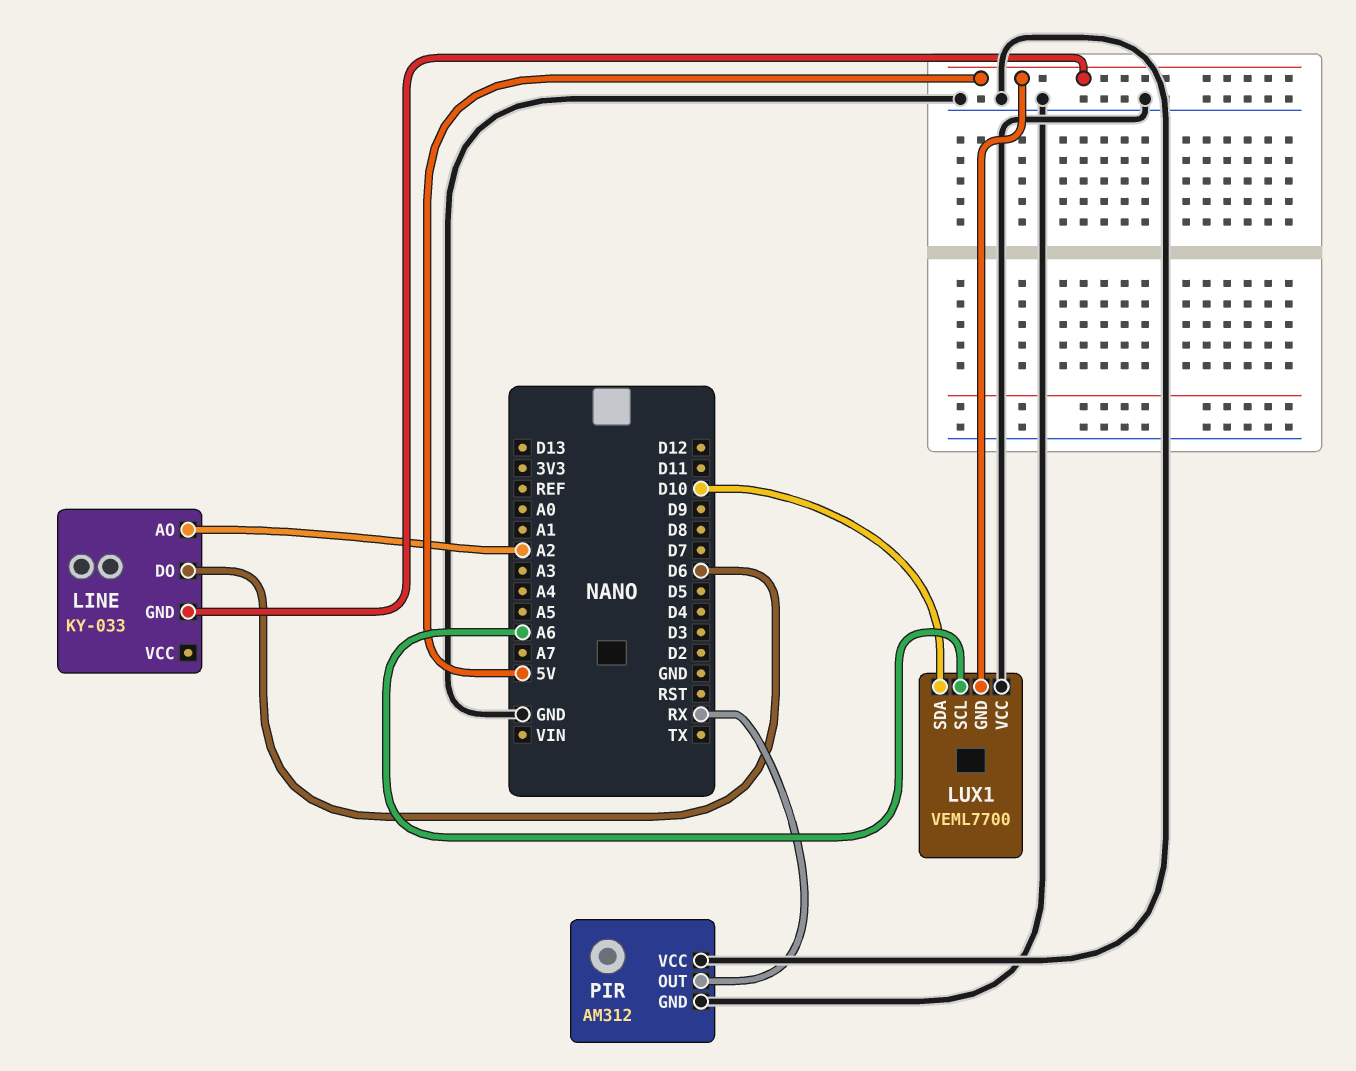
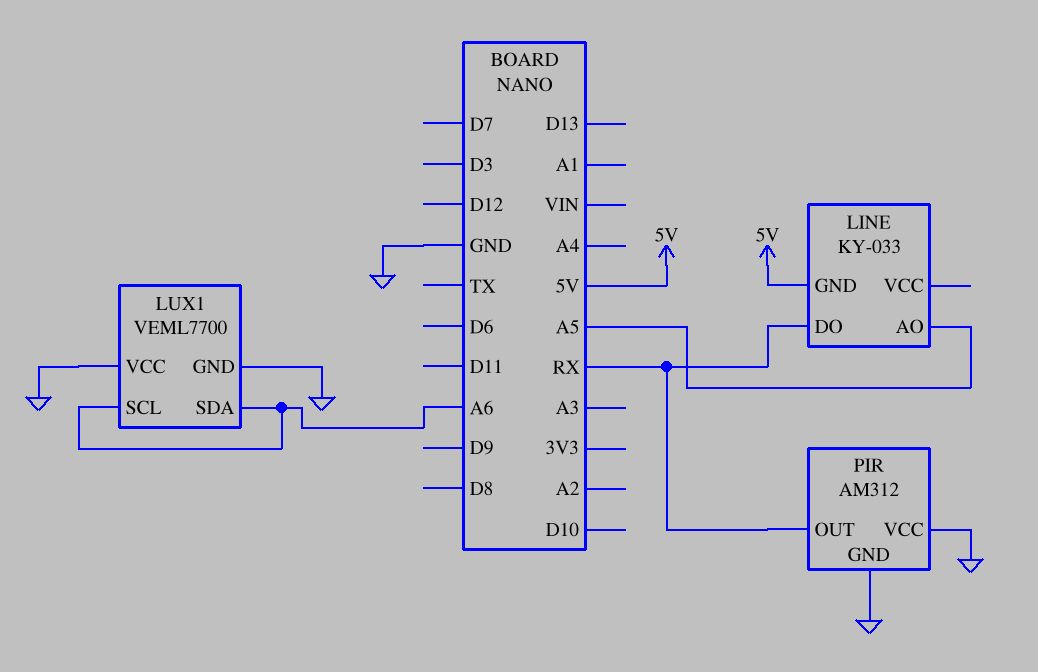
LINE pin AO: A2 -> A5
LINE pin DO: D6 -> RX
LUX1 pin GND: 5V -> GND
LUX1 pin SDA: D10 -> A6

